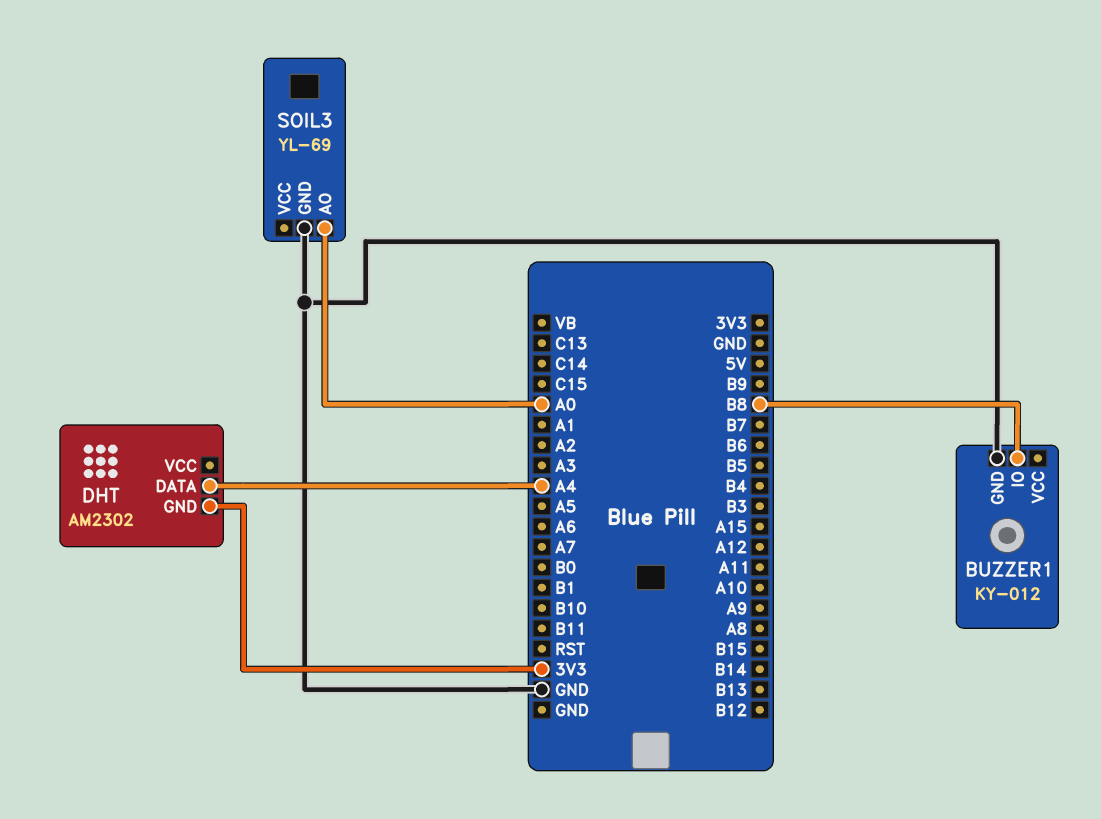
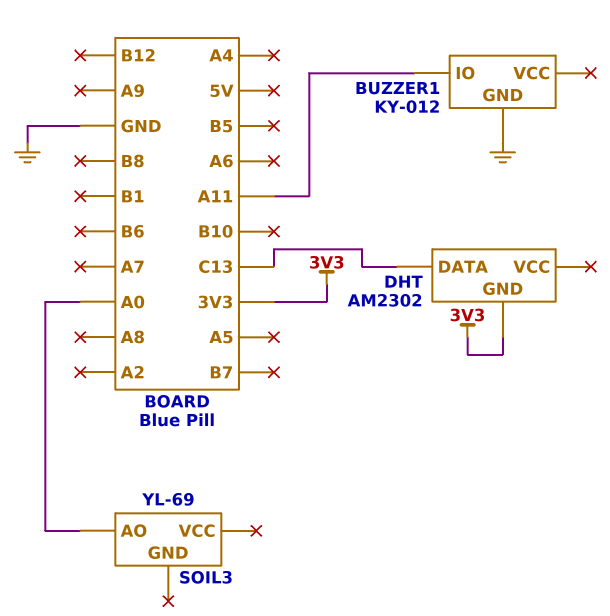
BUZZER1 pin IO: B8 -> A11
DHT pin DATA: A4 -> C13
SOIL3 pin GND: GND -> none

